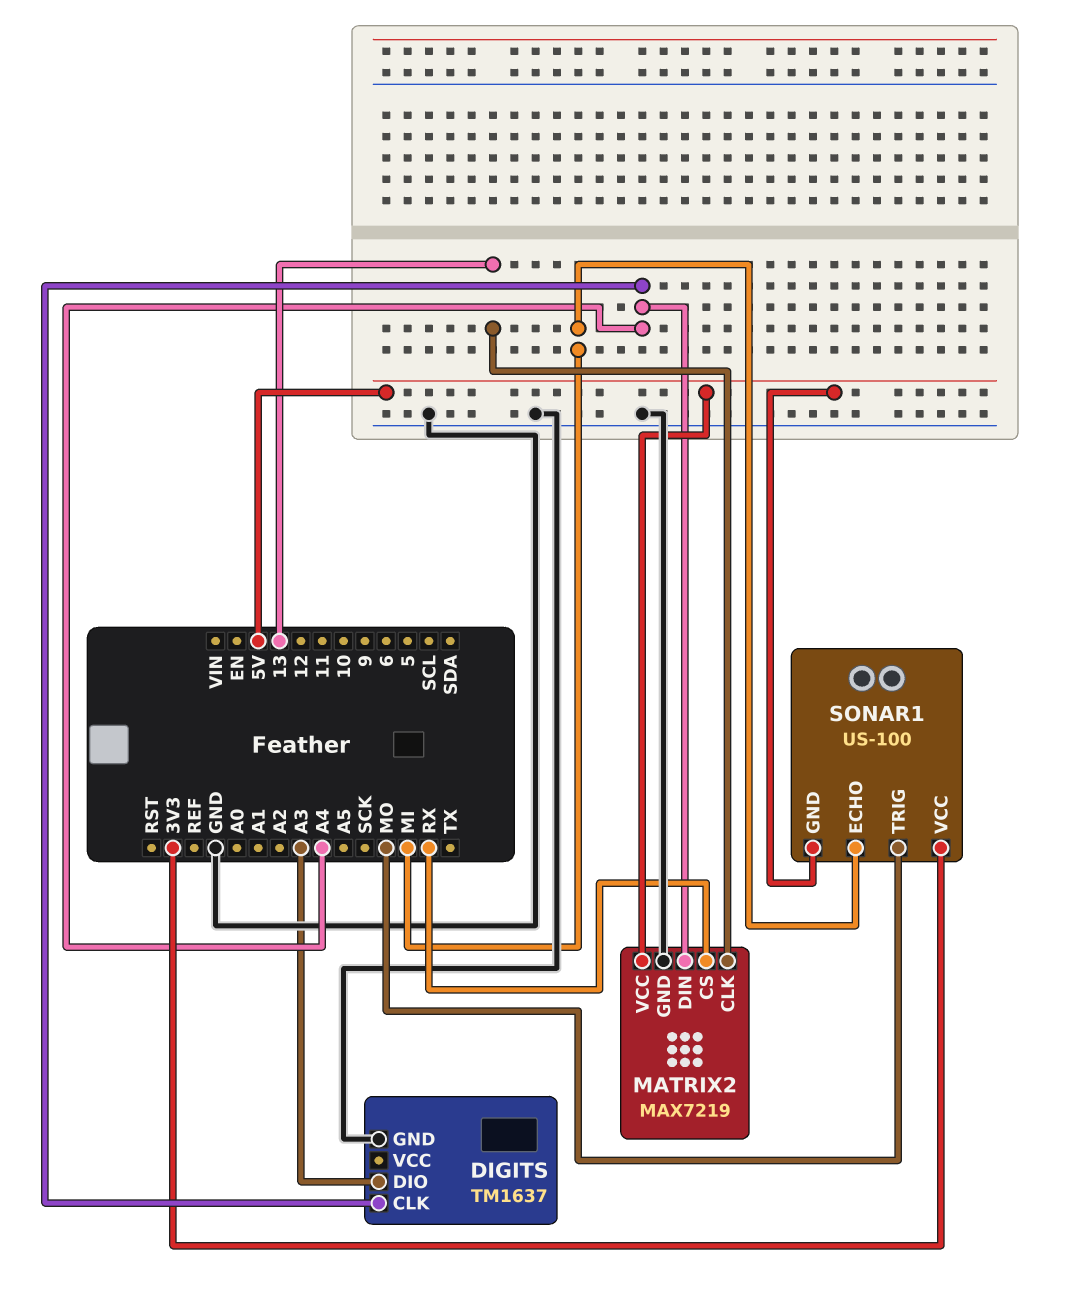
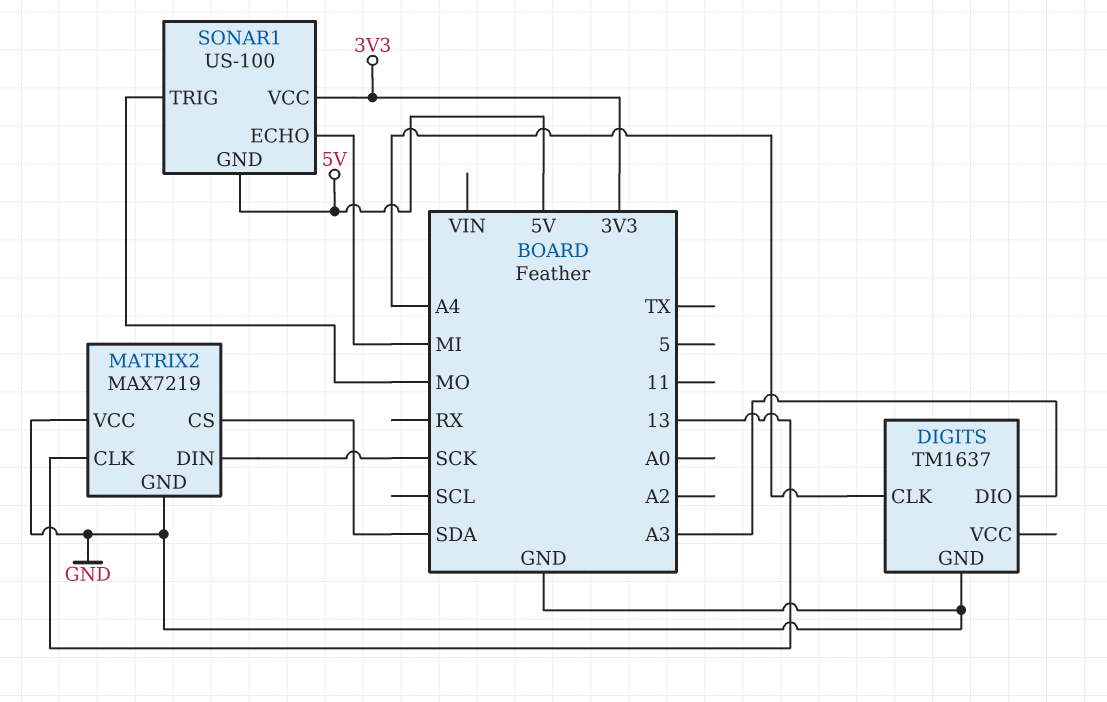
MATRIX2 pin CS: RX -> SDA
MATRIX2 pin DIN: A4 -> SCK
MATRIX2 pin VCC: 5V -> GND

